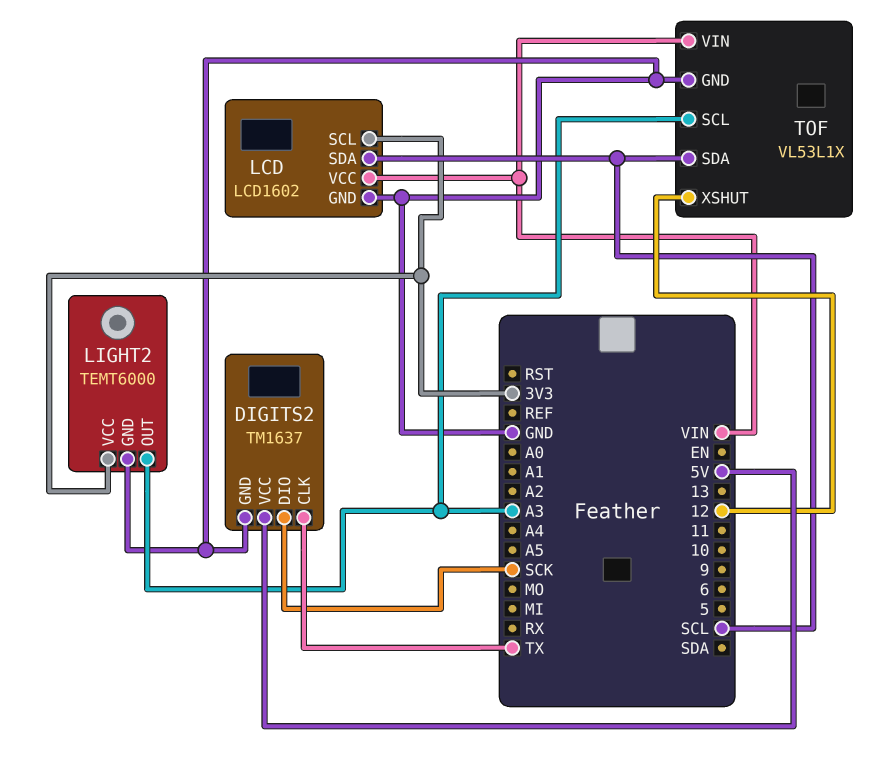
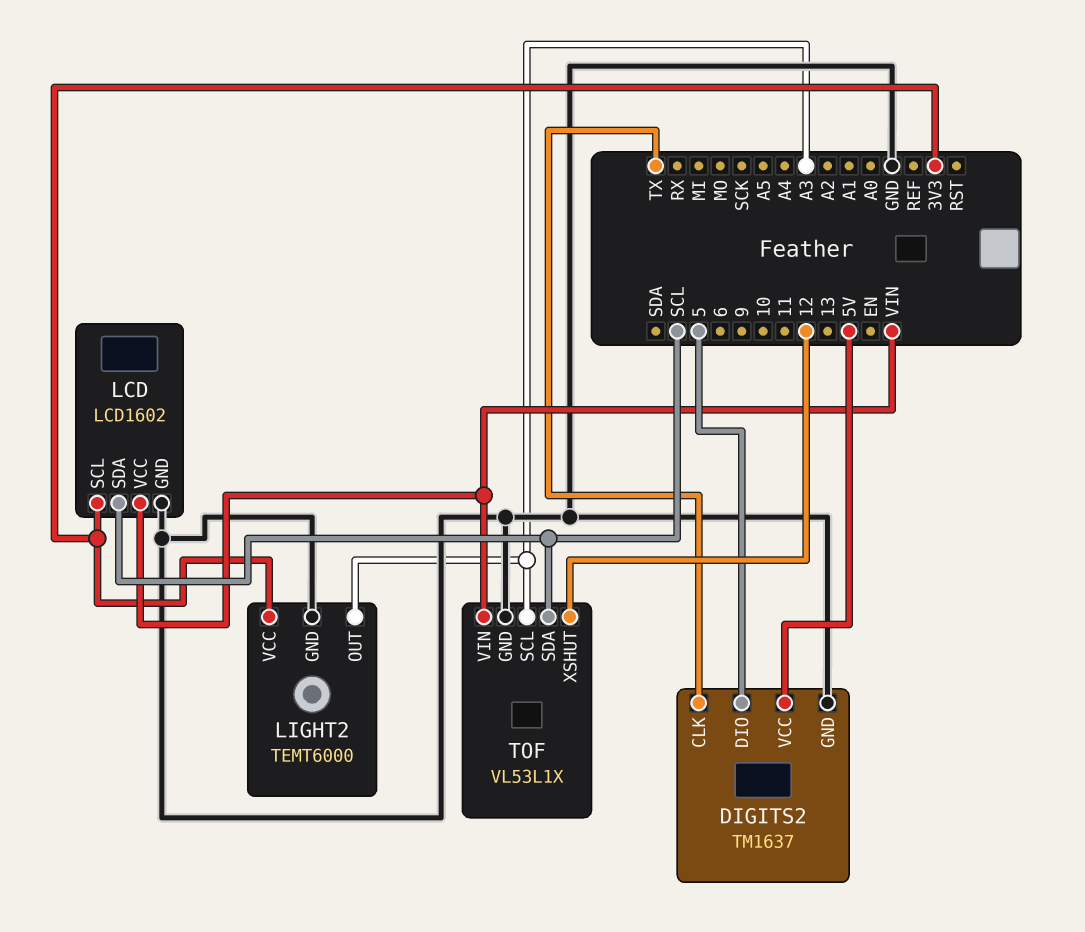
DIGITS2 pin DIO: SCK -> 5

